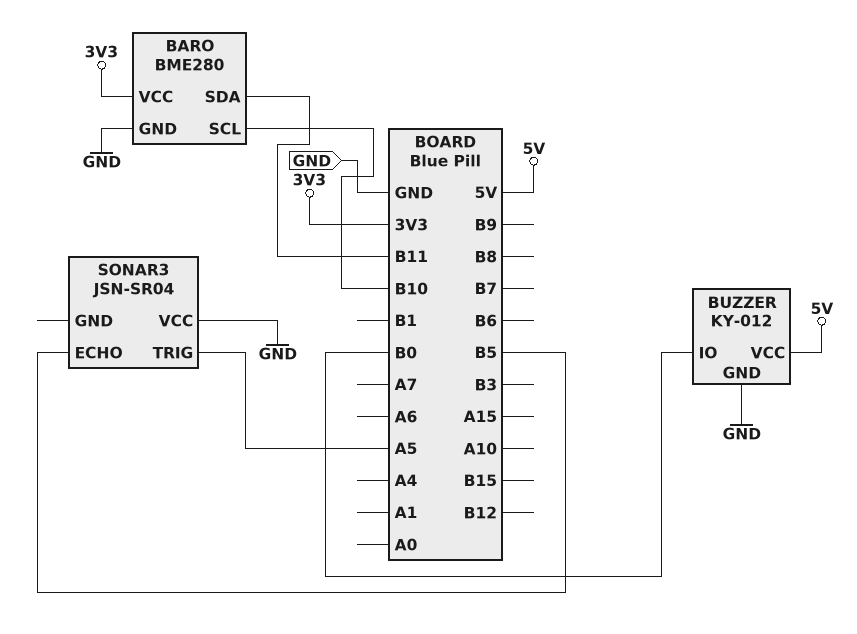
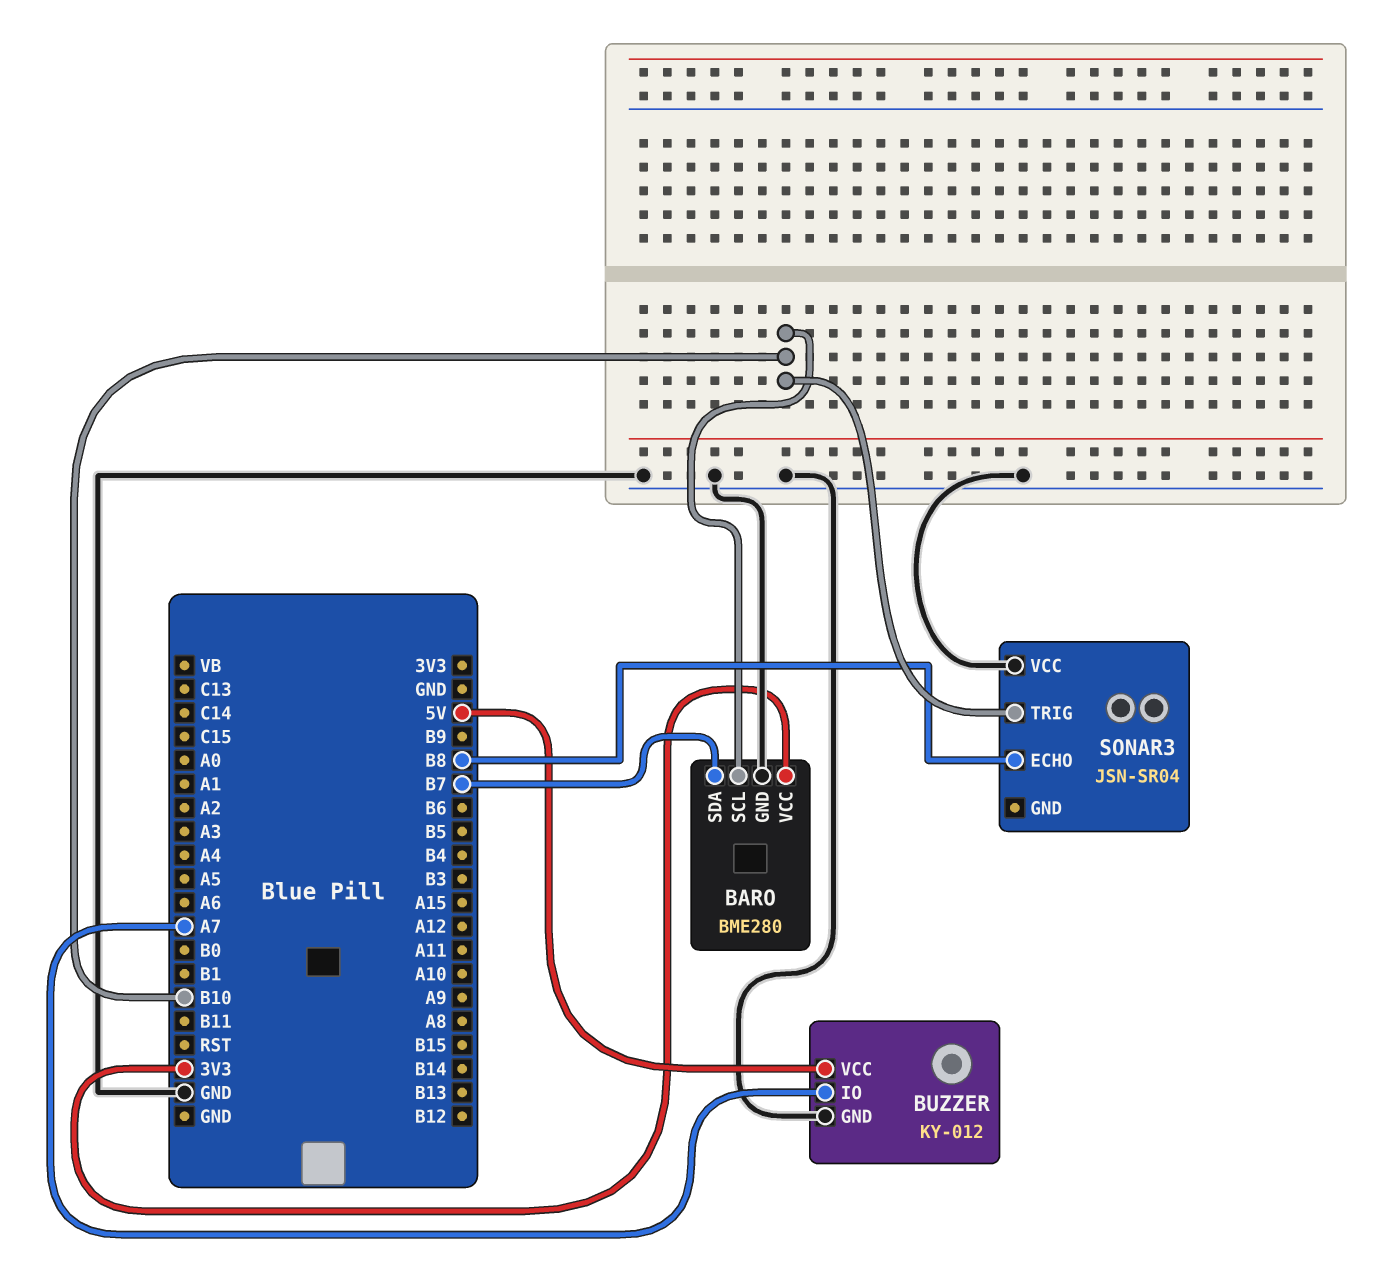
BARO pin SDA: B11 -> B7
BUZZER pin IO: B0 -> A7
SONAR3 pin ECHO: B5 -> B8
SONAR3 pin TRIG: A5 -> B10

